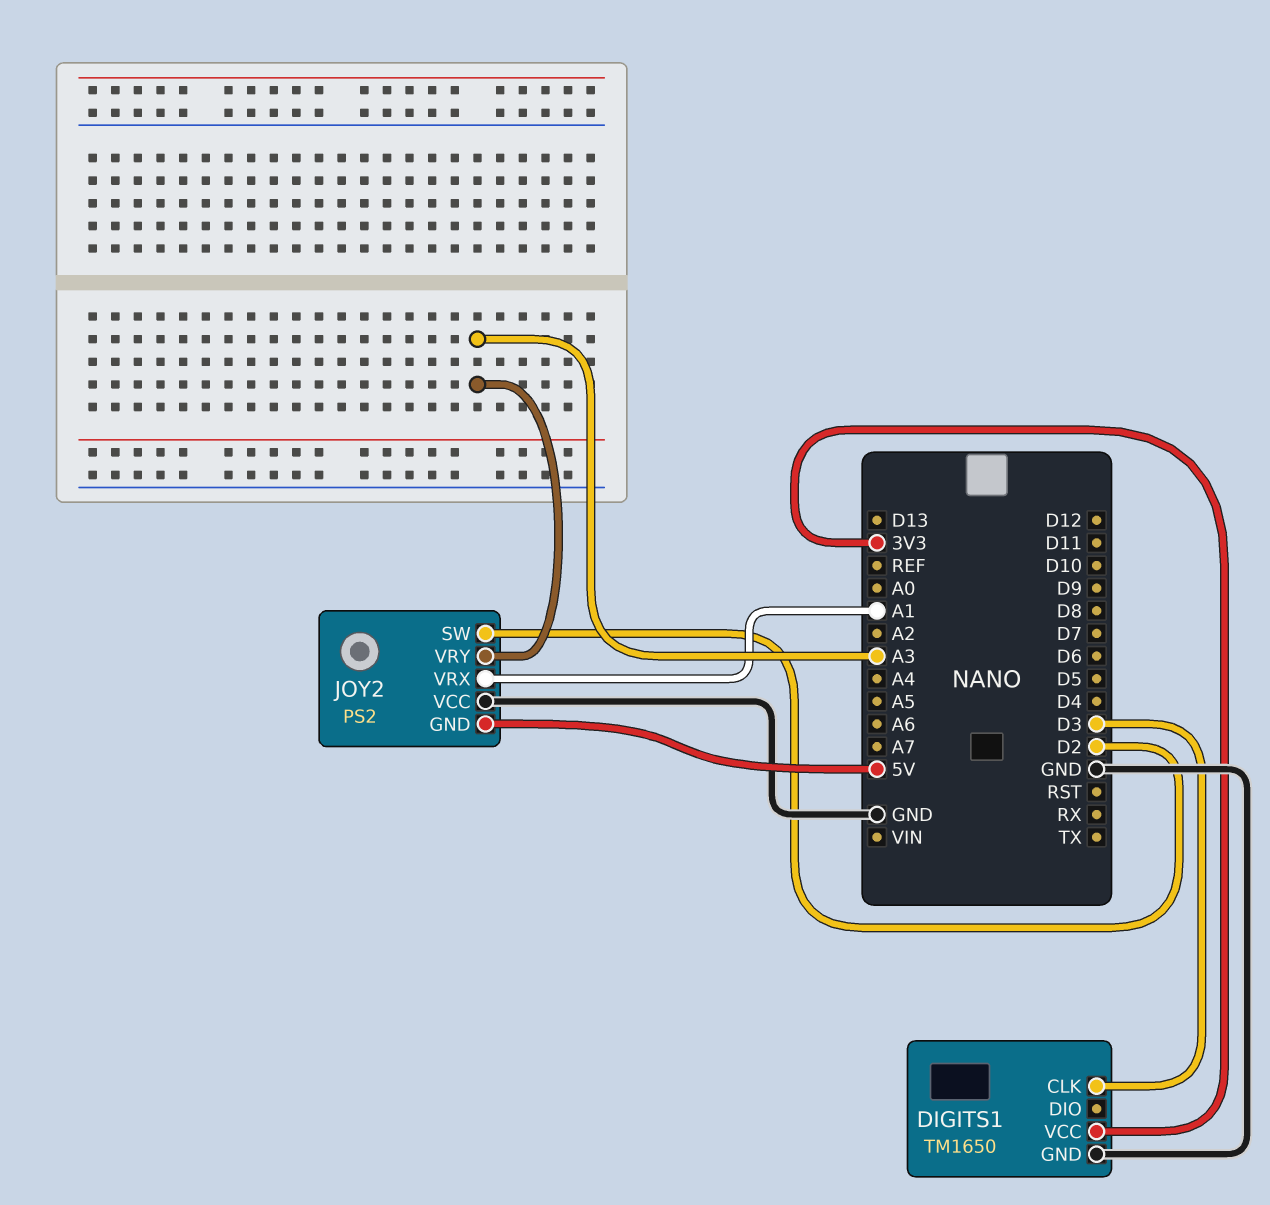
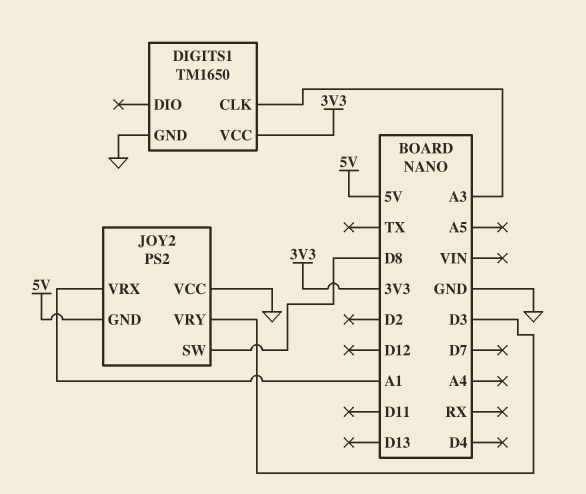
DIGITS1 pin CLK: D3 -> A3
JOY2 pin SW: D2 -> D8
JOY2 pin VRY: A3 -> D3

